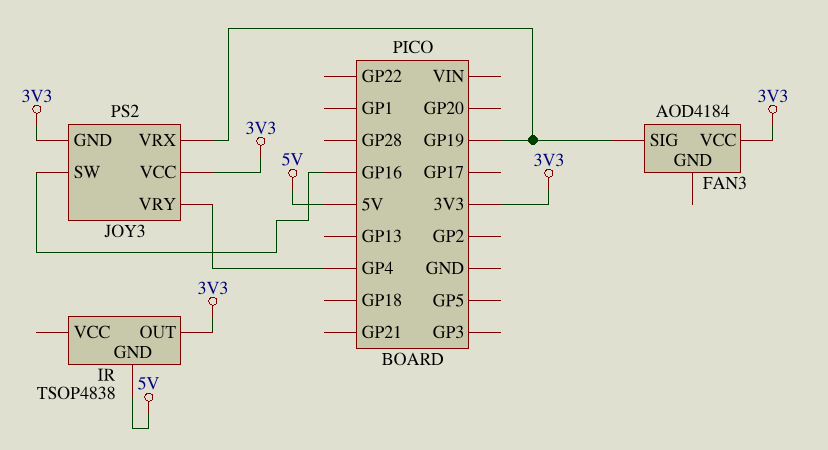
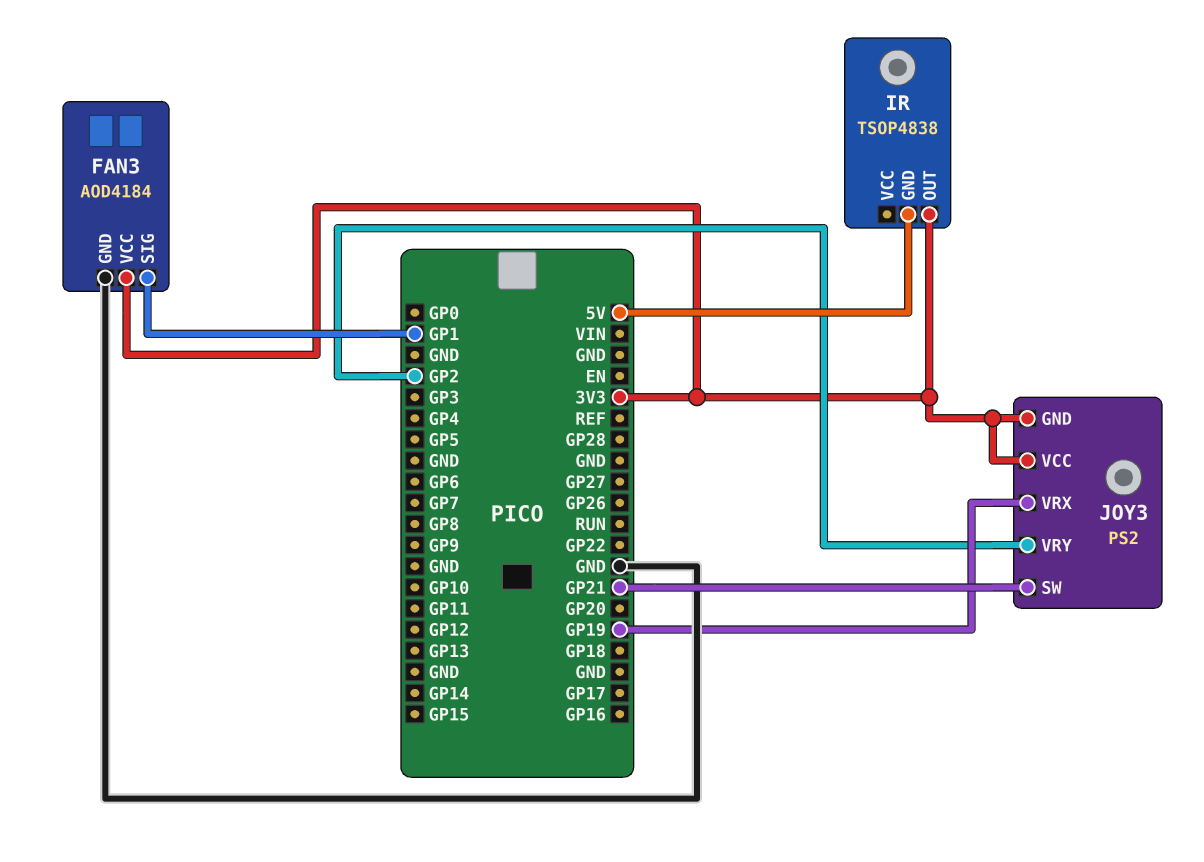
FAN3 pin GND: none -> GND
FAN3 pin SIG: GP19 -> GP1
JOY3 pin SW: GP16 -> GP21
JOY3 pin VRY: GP4 -> GP2

